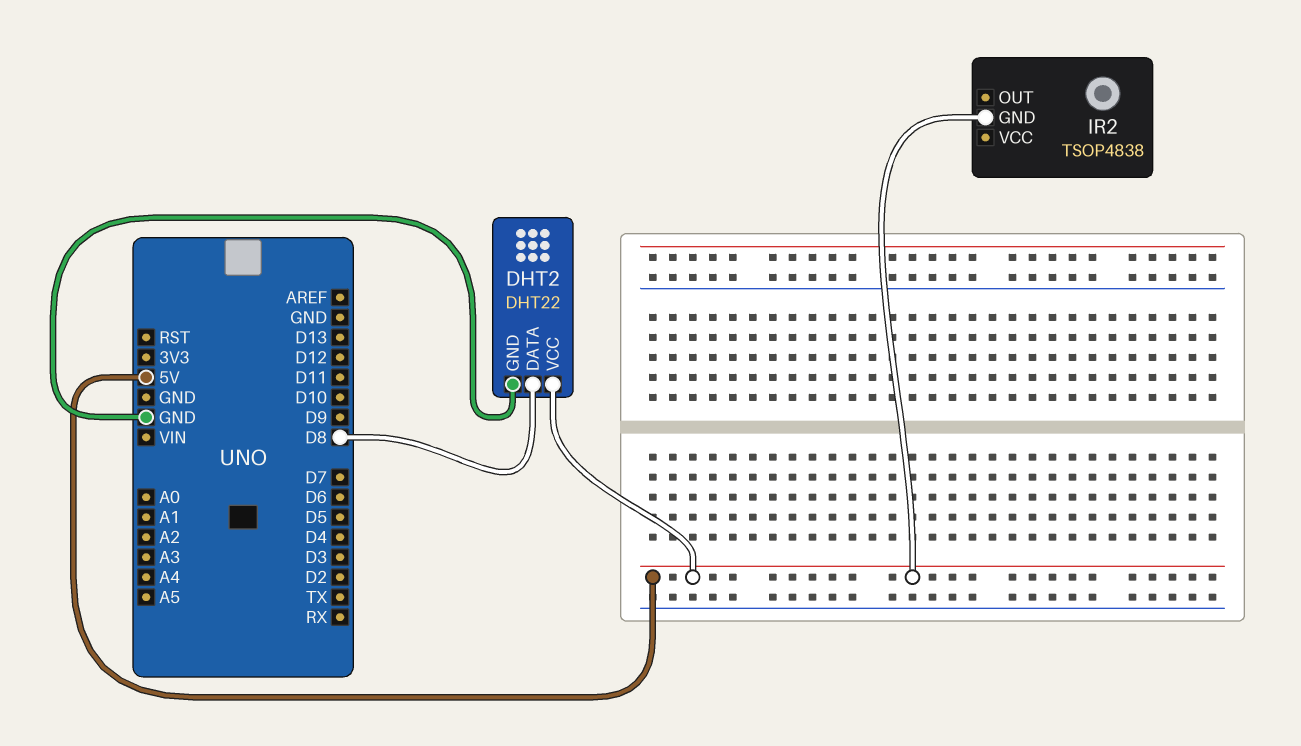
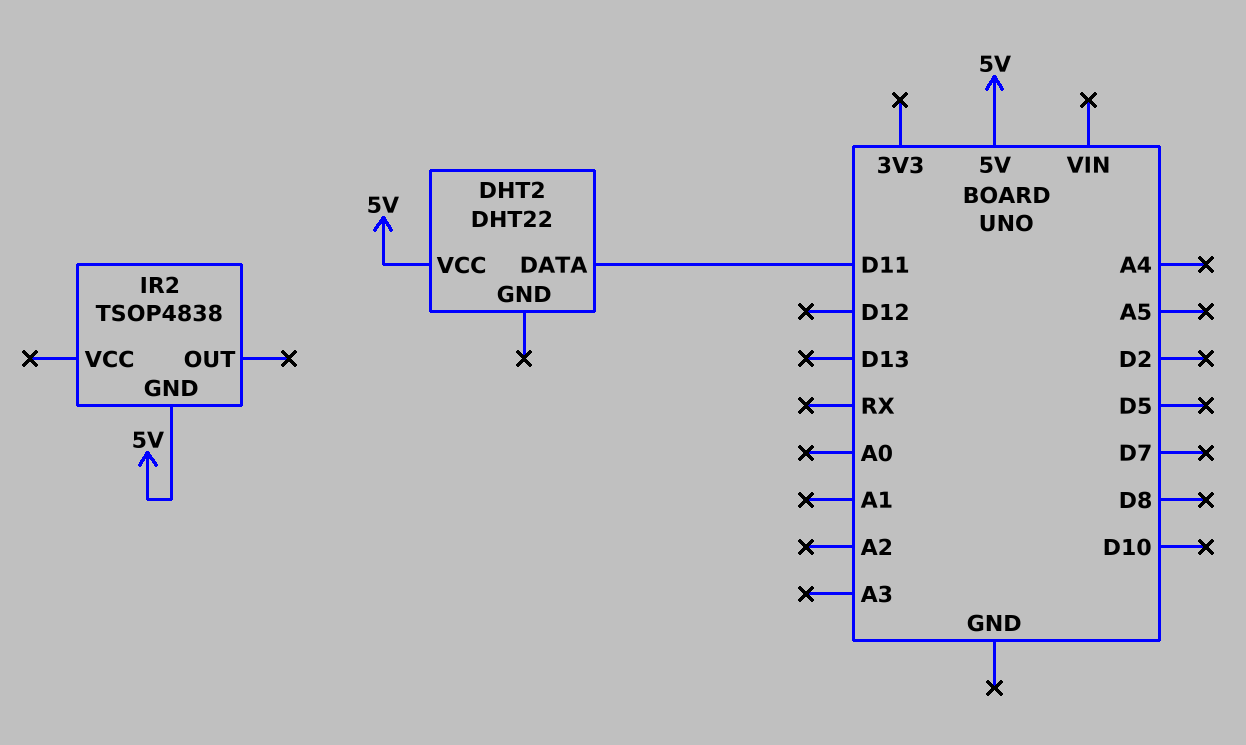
DHT2 pin DATA: D8 -> D11
DHT2 pin GND: GND -> none

